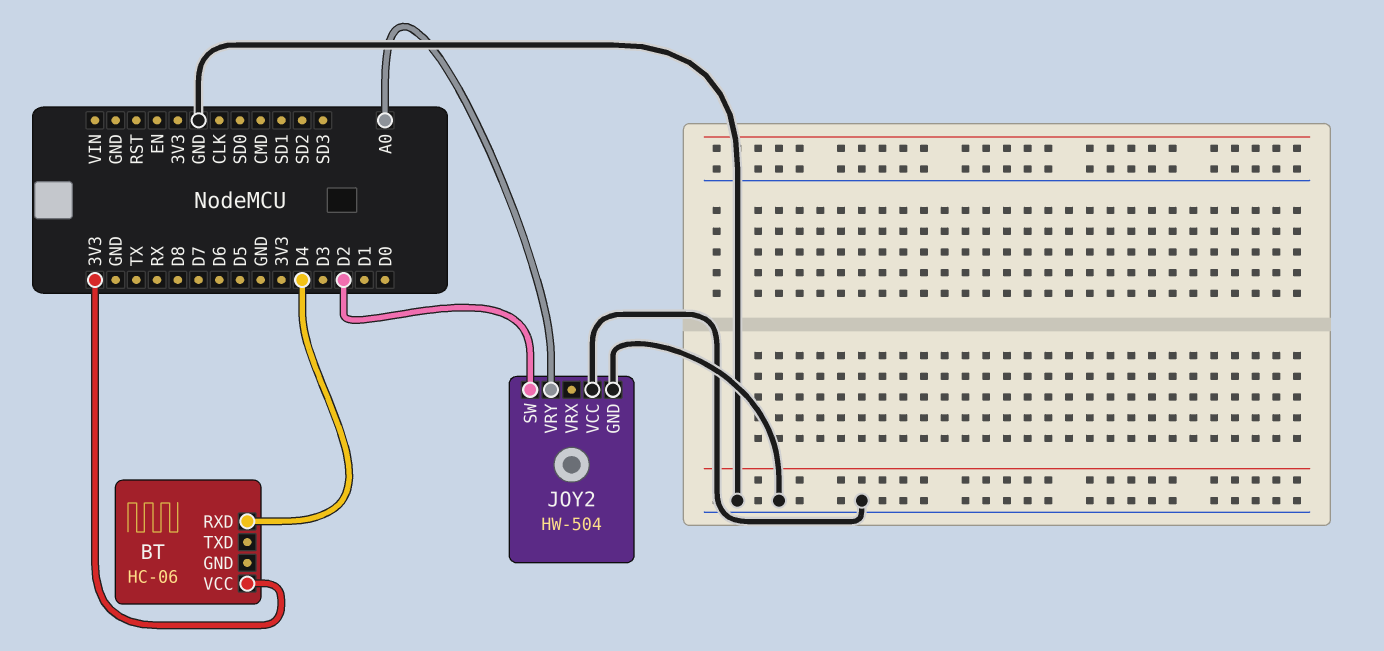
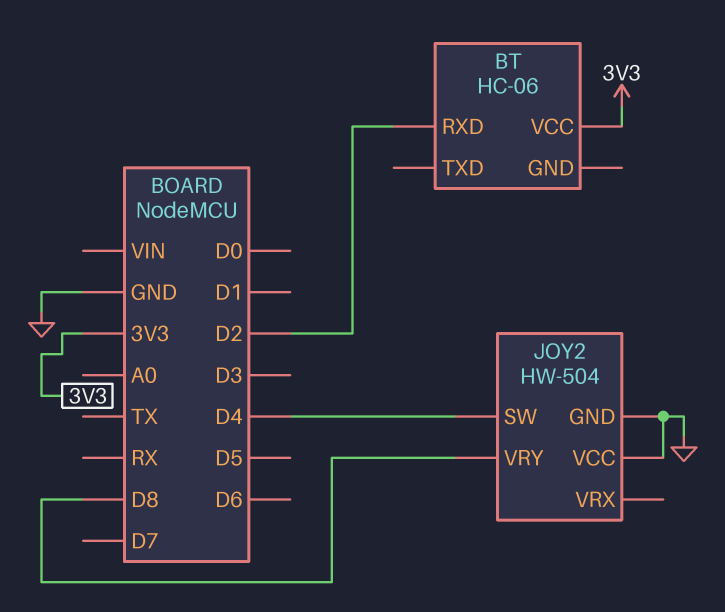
BT pin RXD: D4 -> D2
JOY2 pin SW: D2 -> D4
JOY2 pin VRY: A0 -> D8

